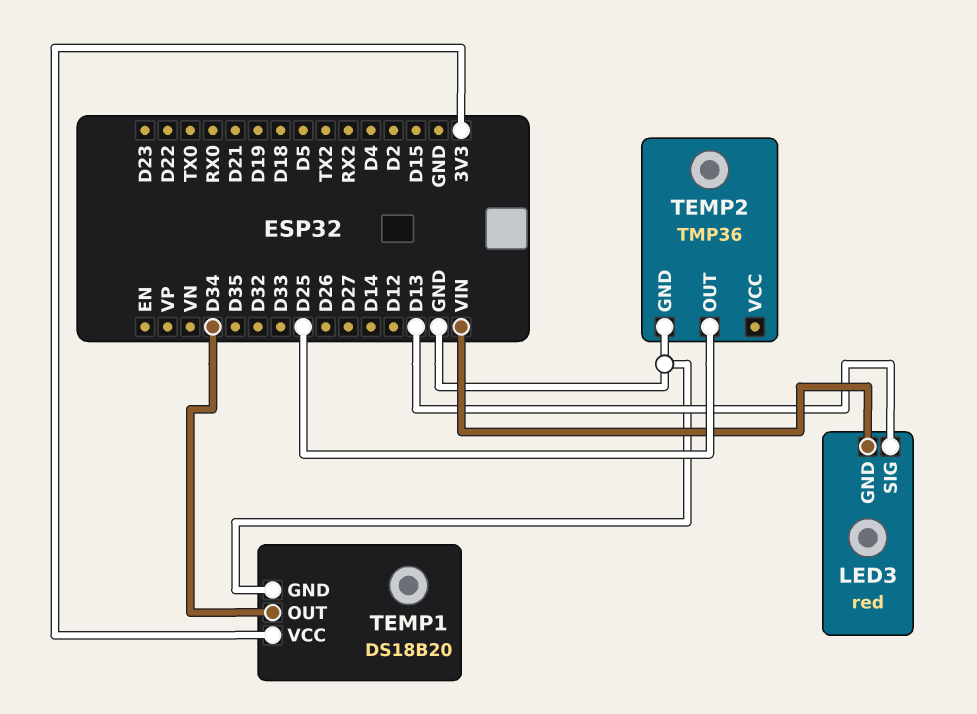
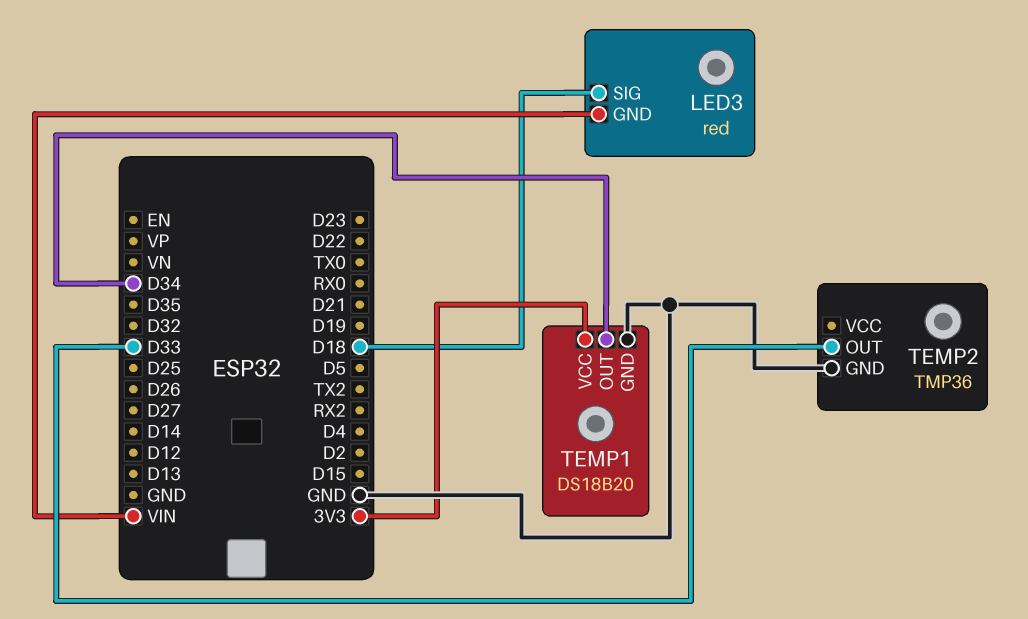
LED3 pin SIG: D13 -> D18
TEMP2 pin OUT: D25 -> D33

